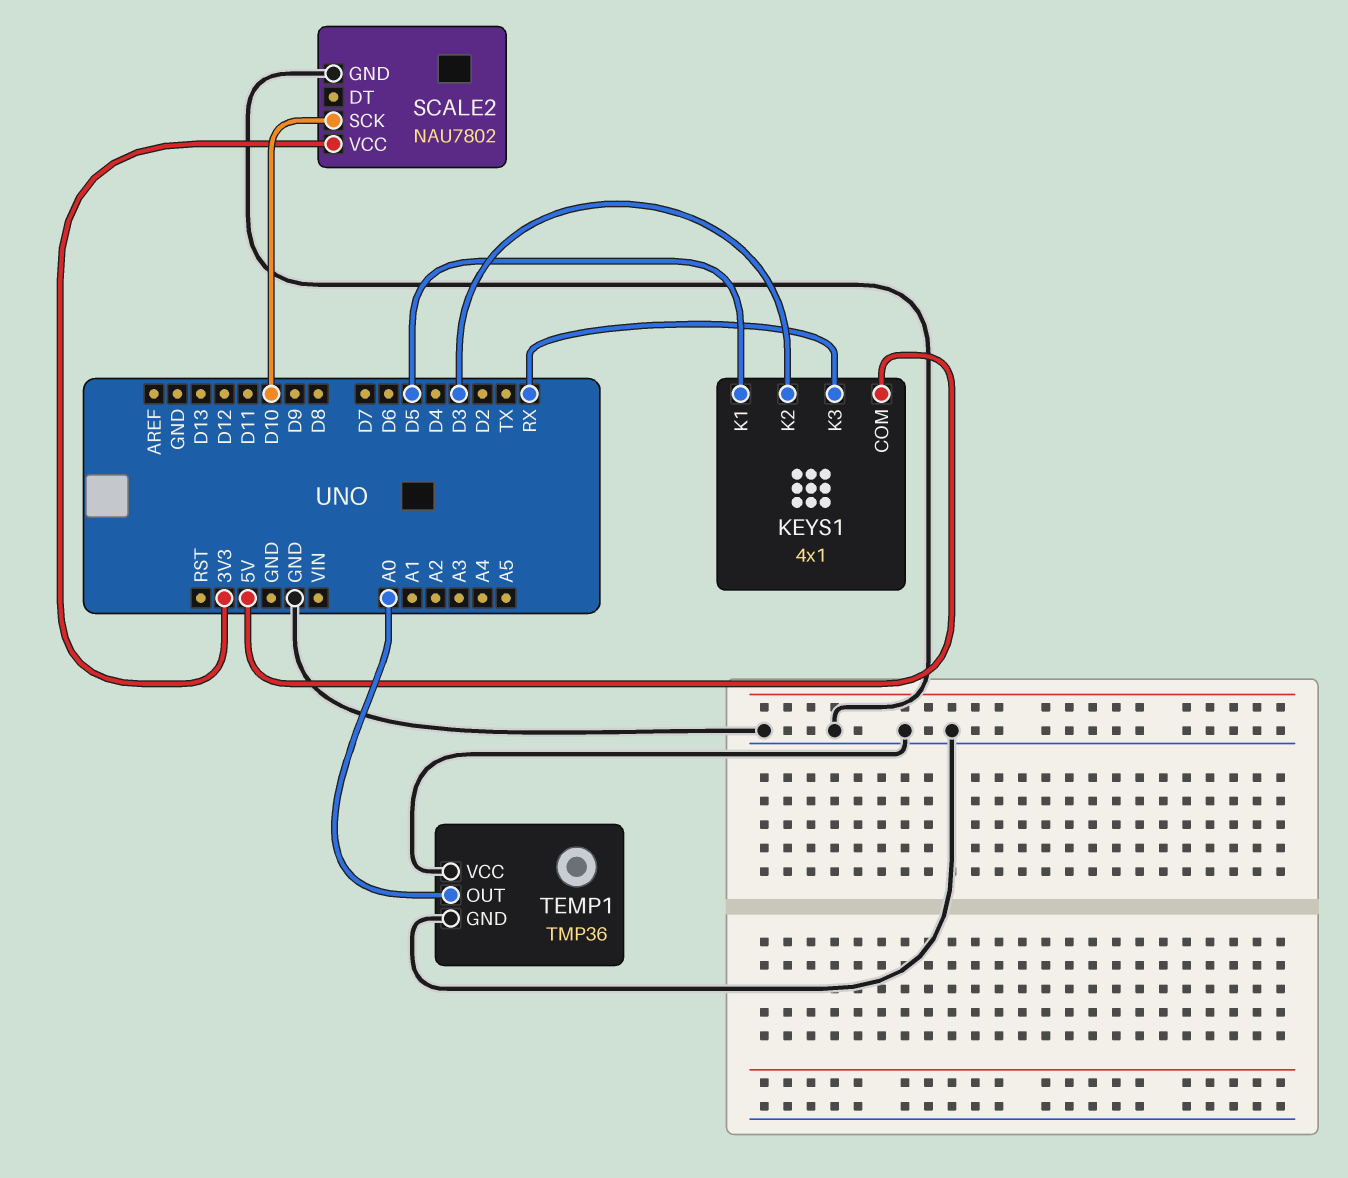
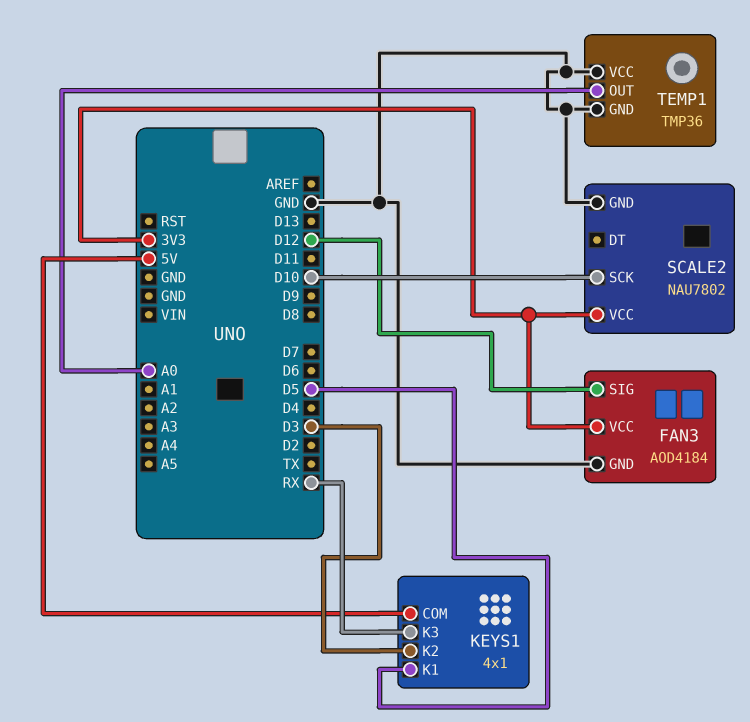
FAN3: none -> AOD4184
FAN3 pin GND: none -> GND
FAN3 pin SIG: none -> D12
FAN3 pin VCC: none -> 3V3

